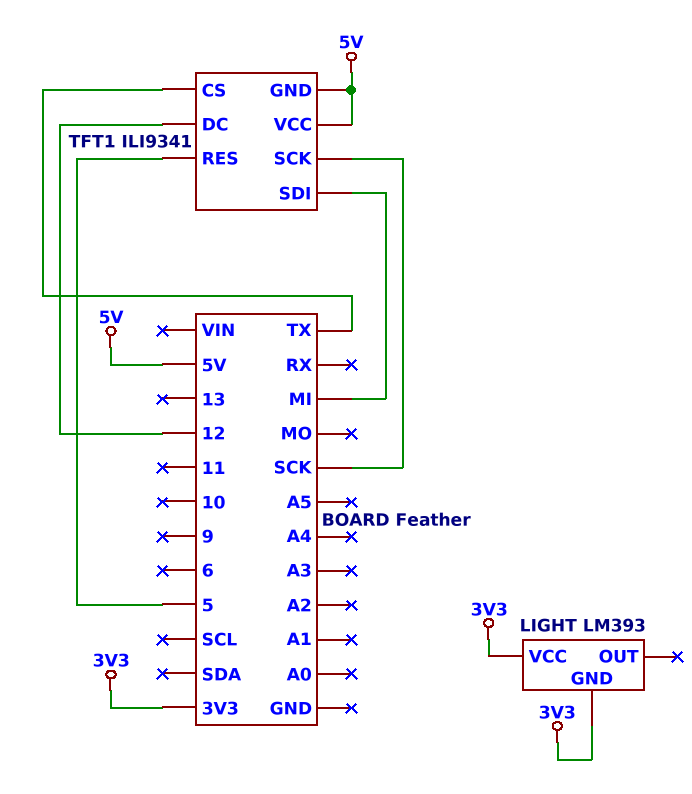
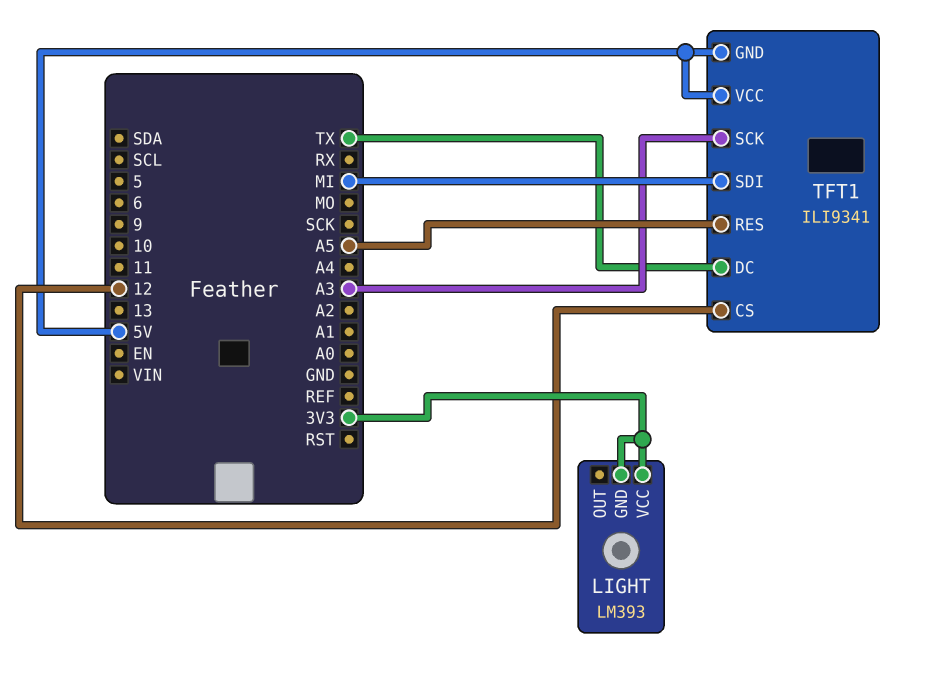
TFT1 pin CS: TX -> 12
TFT1 pin DC: 12 -> TX
TFT1 pin RES: 5 -> A5
TFT1 pin SCK: SCK -> A3

